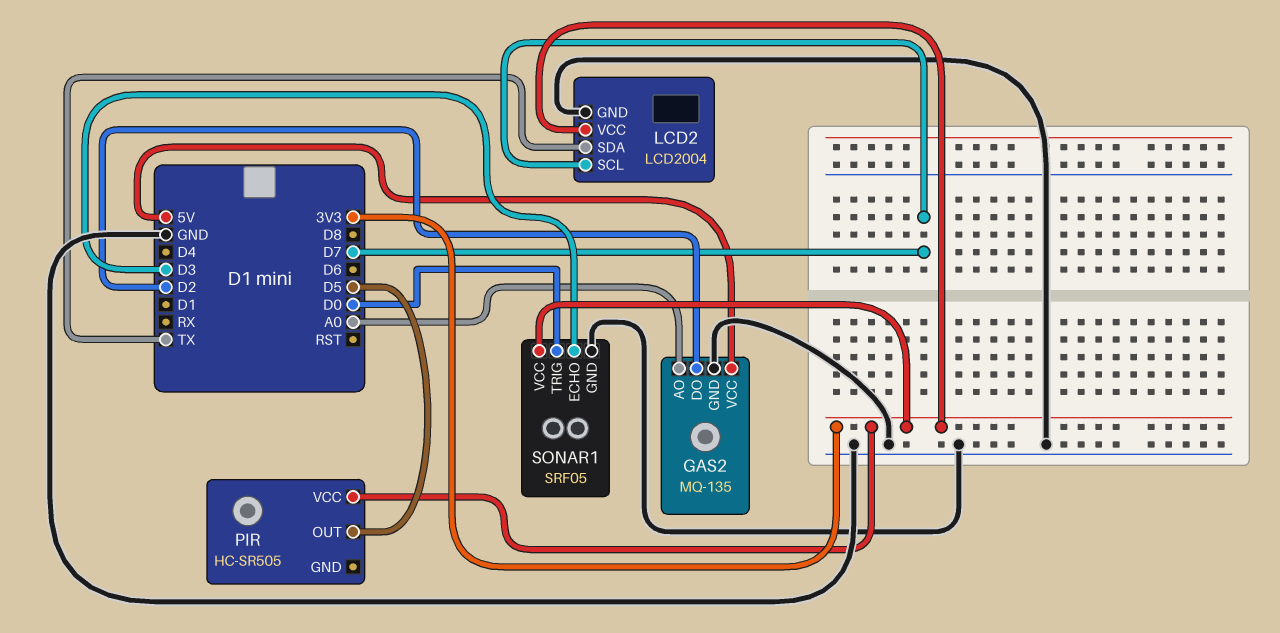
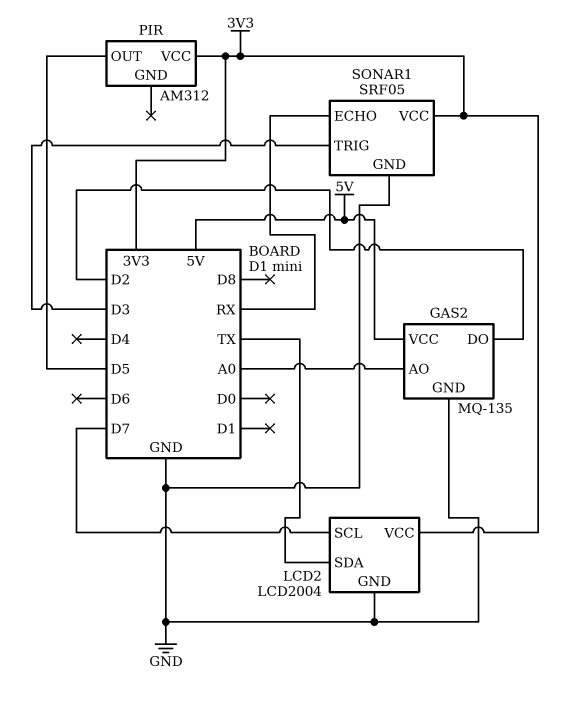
PIR: HC-SR505 -> AM312
SONAR1 pin ECHO: D3 -> RX
SONAR1 pin TRIG: D0 -> D3

